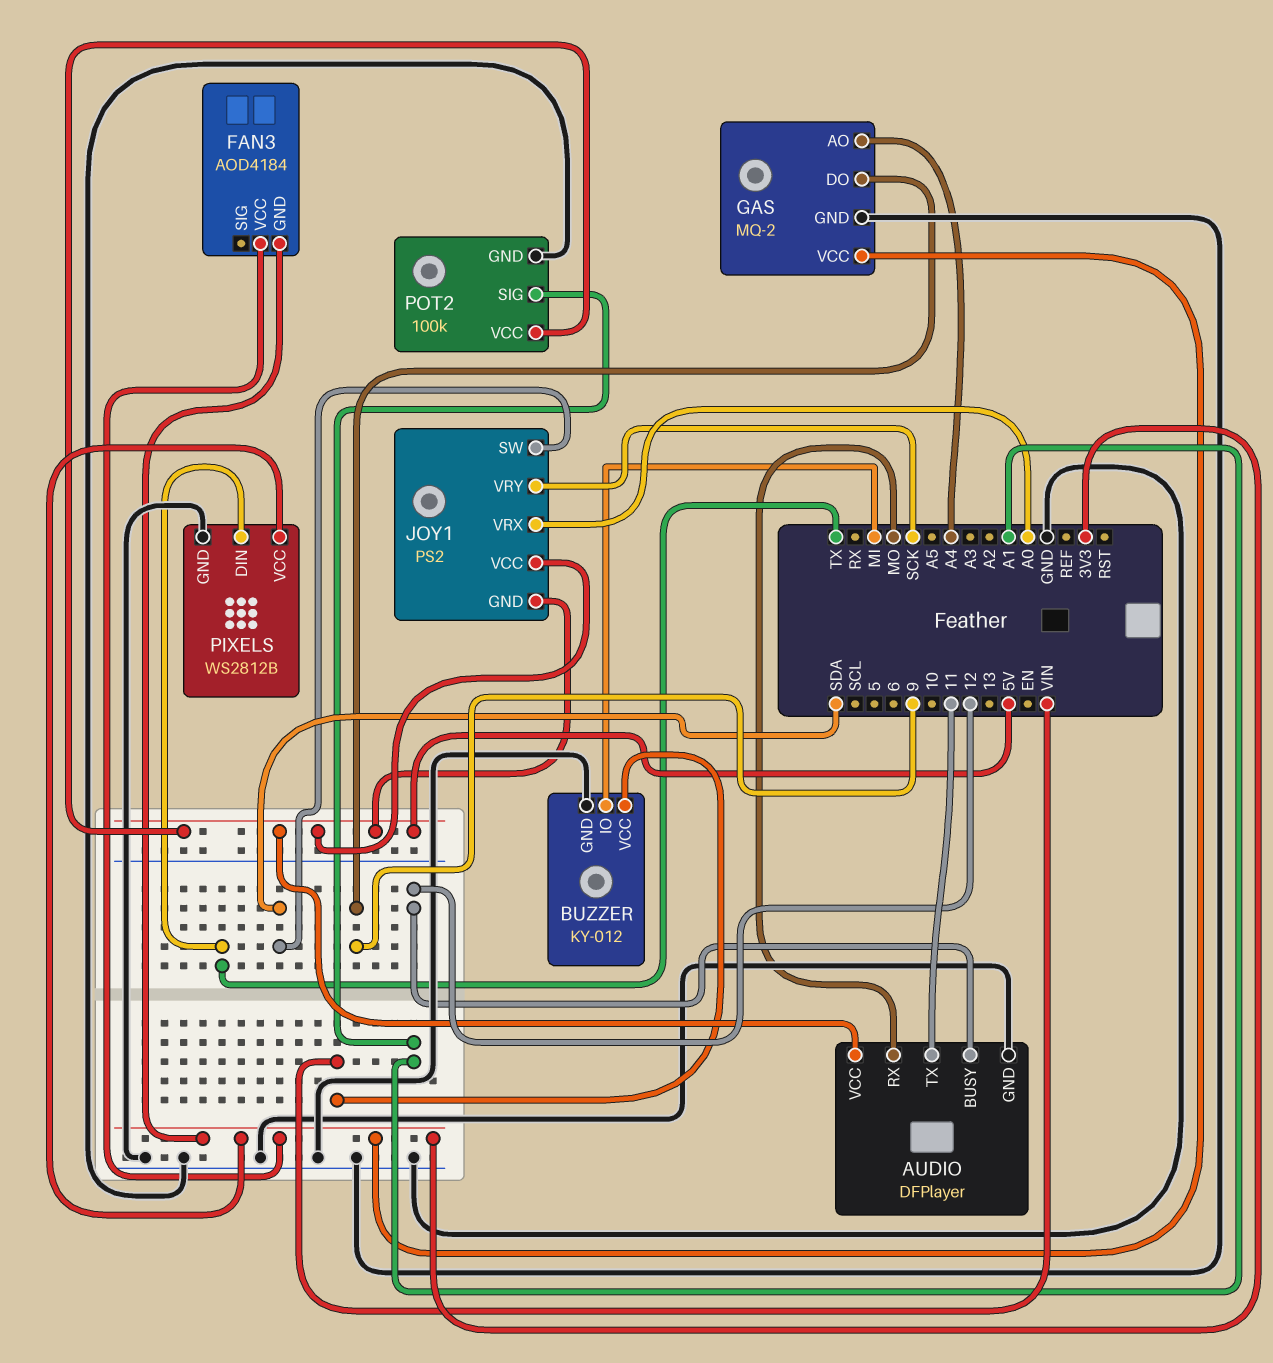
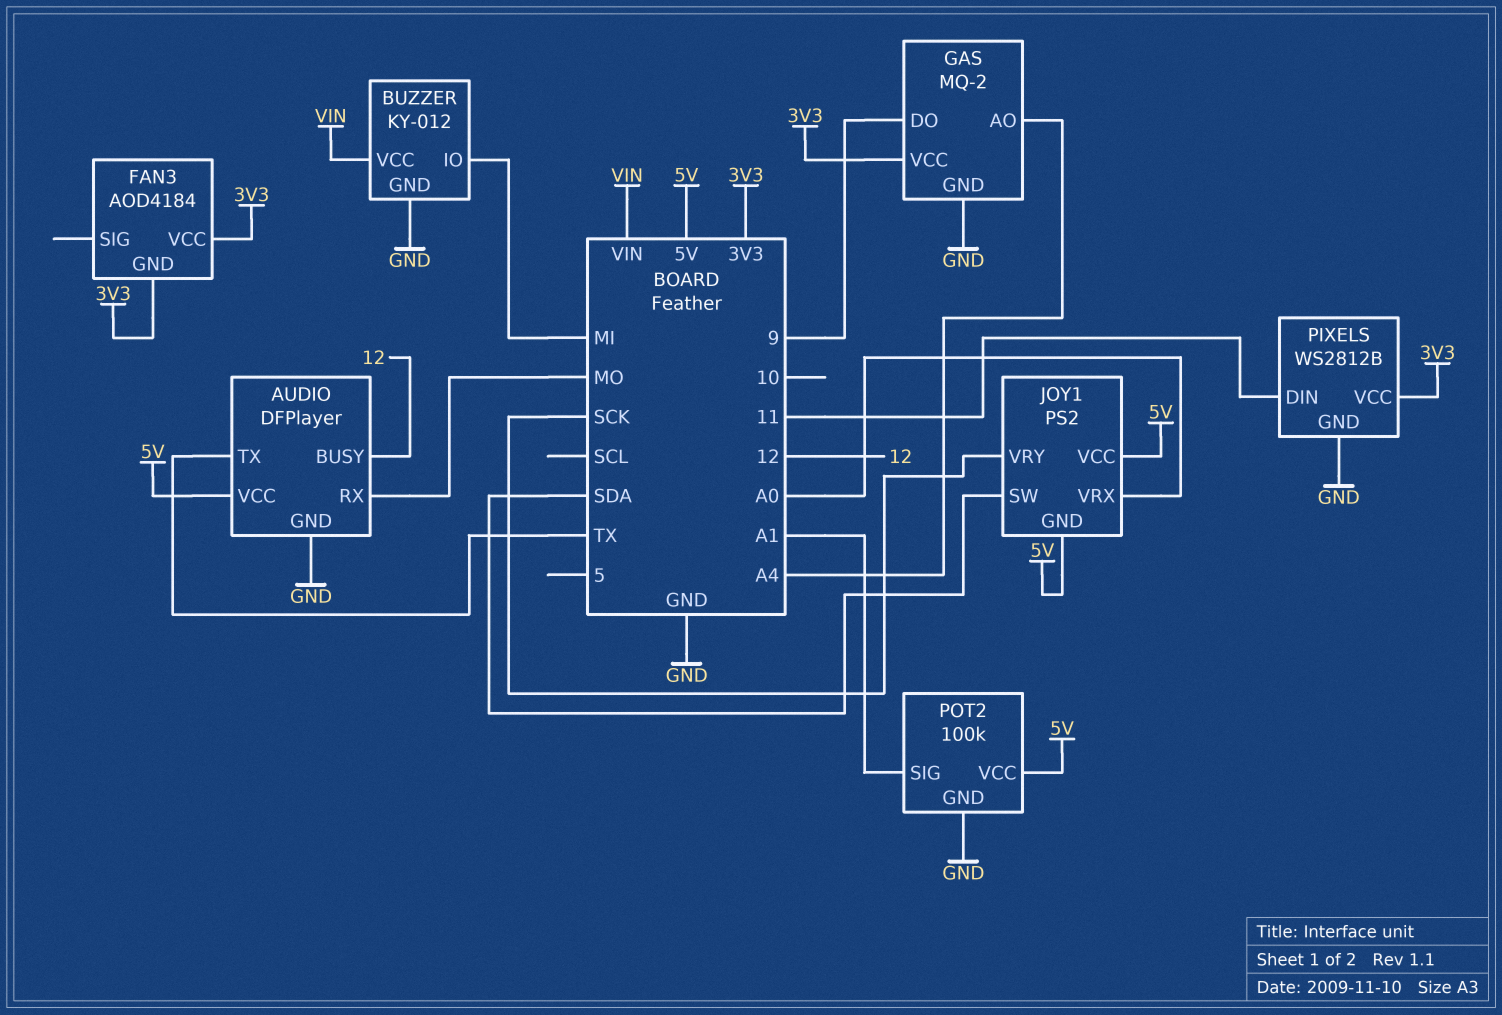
AUDIO pin TX: 11 -> TX
PIXELS pin DIN: TX -> 11

